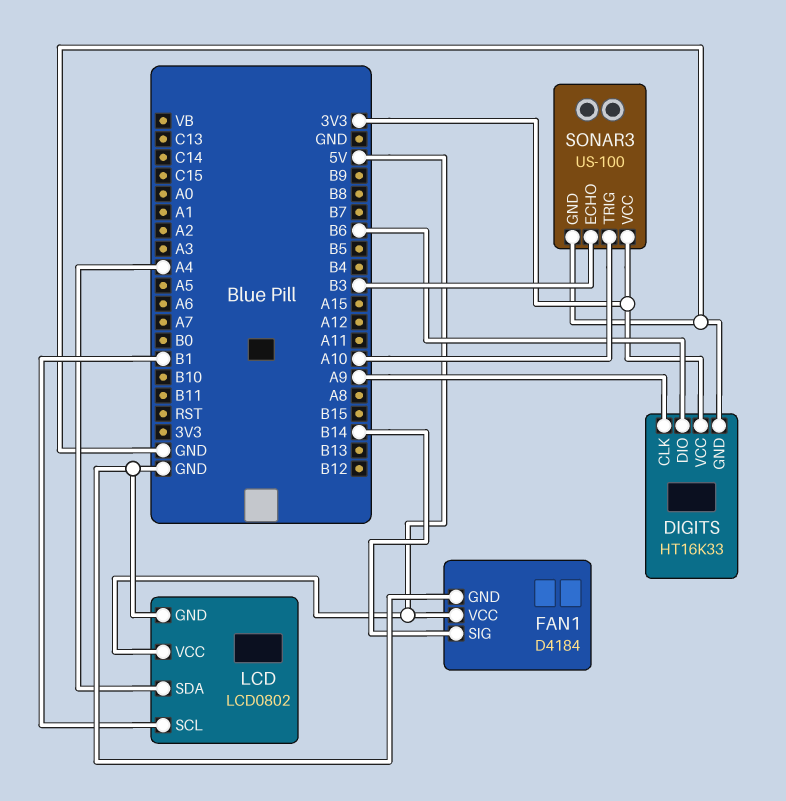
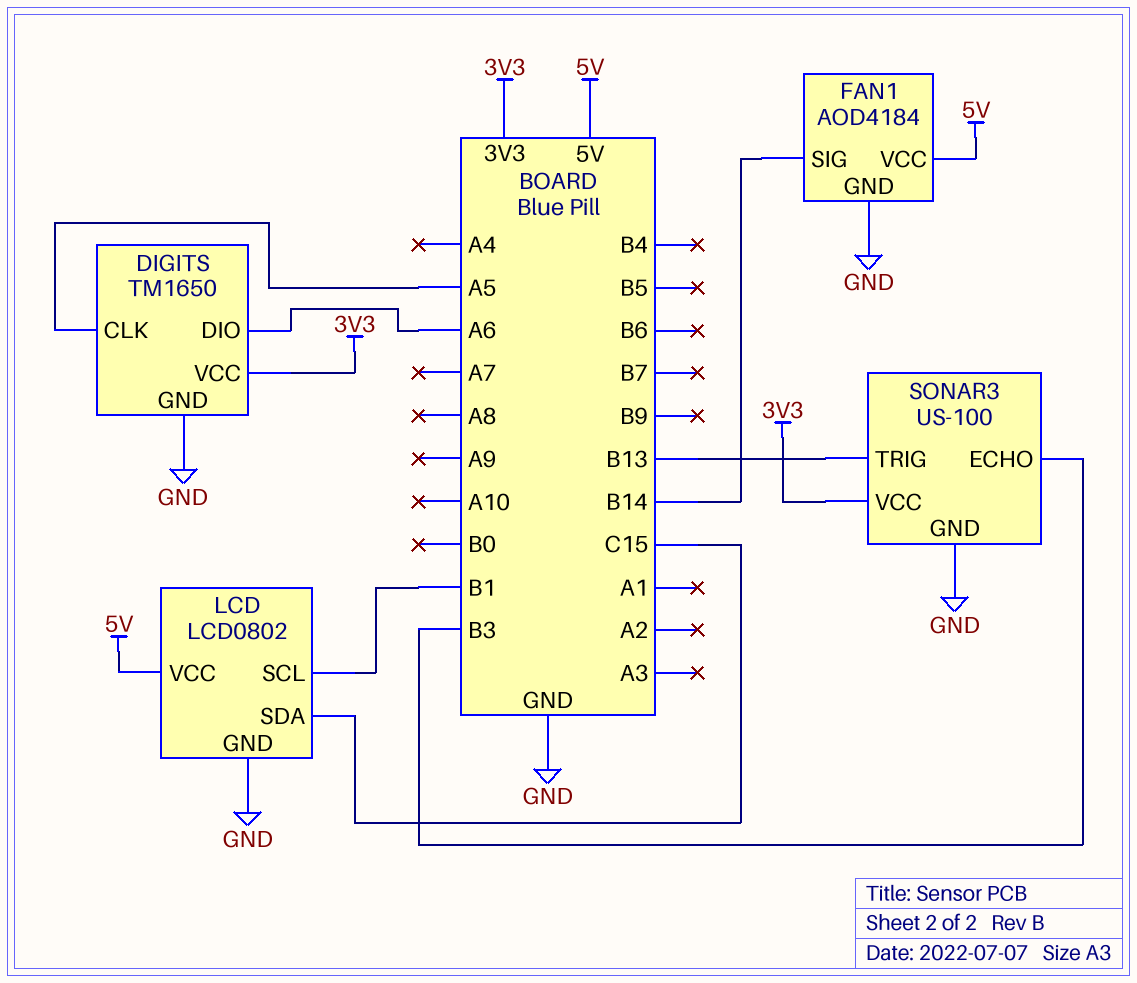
DIGITS: HT16K33 -> TM1650
DIGITS pin CLK: A9 -> A5
DIGITS pin DIO: B6 -> A6
FAN1: D4184 -> AOD4184
LCD pin SDA: A4 -> C15
SONAR3 pin TRIG: A10 -> B13

